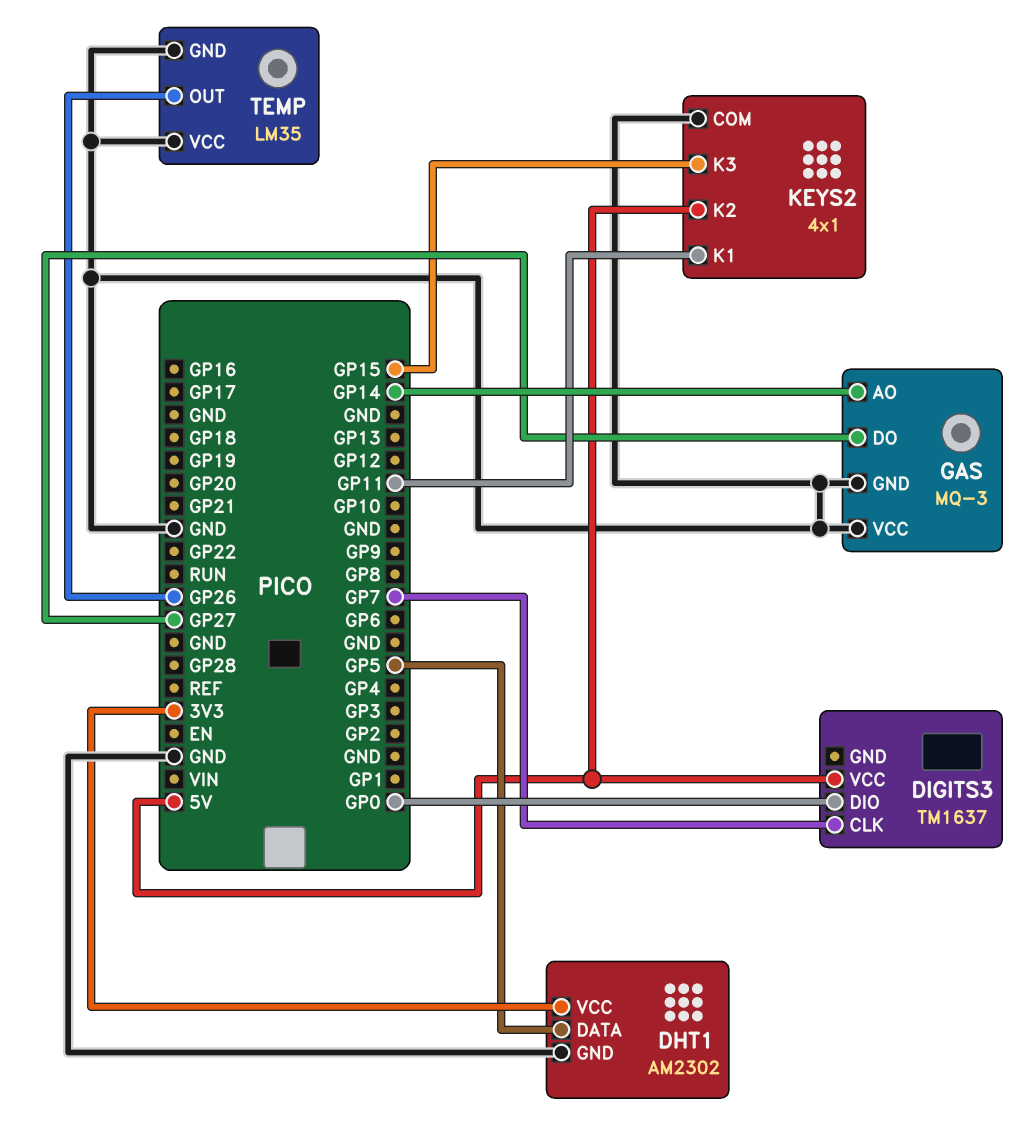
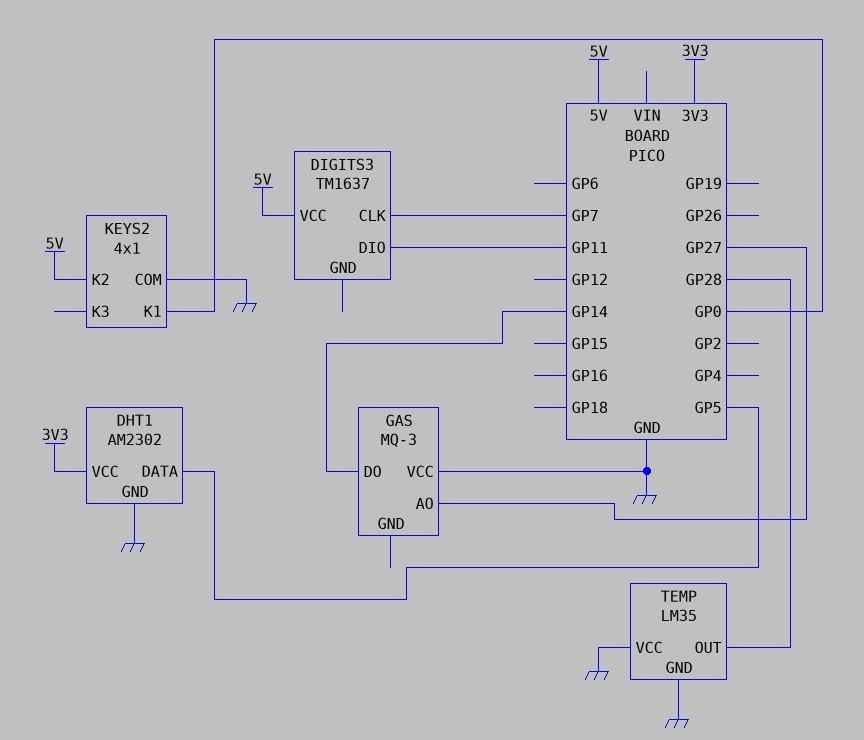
DIGITS3 pin DIO: GP0 -> GP11
GAS pin AO: GP14 -> GP27
GAS pin DO: GP27 -> GP14
GAS pin GND: GND -> none
KEYS2 pin K1: GP11 -> GP0
KEYS2 pin K3: GP15 -> none
TEMP pin OUT: GP26 -> GP28

